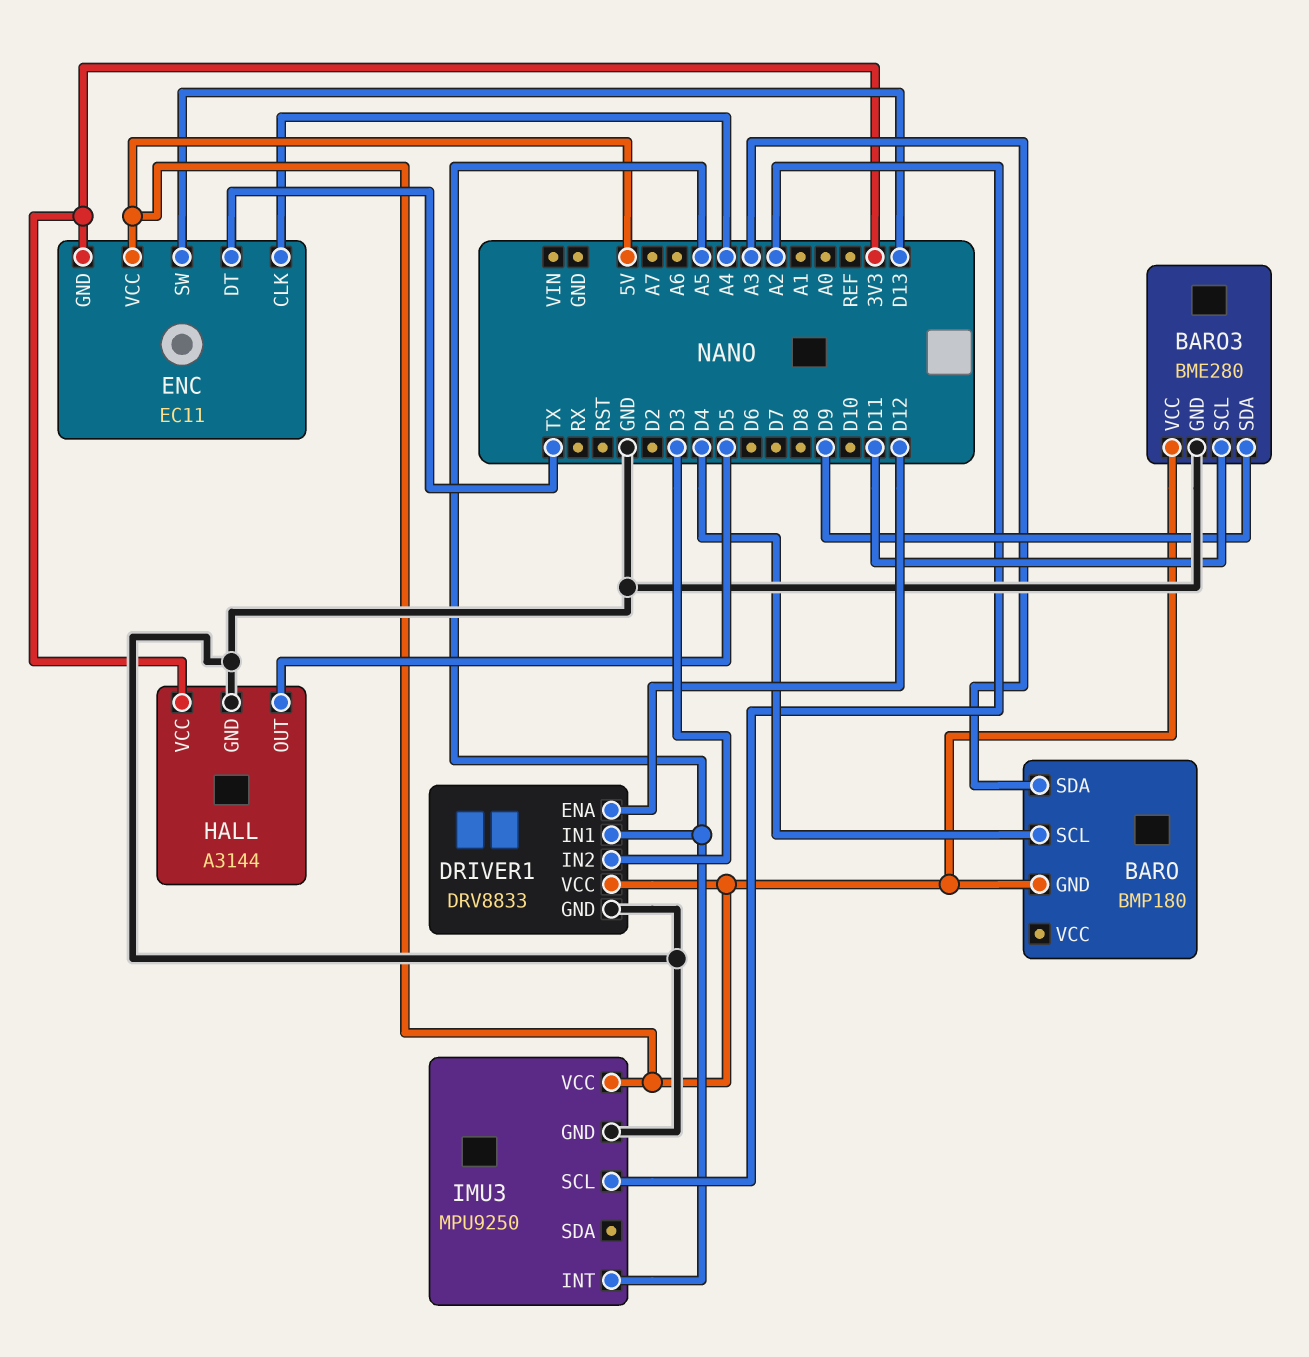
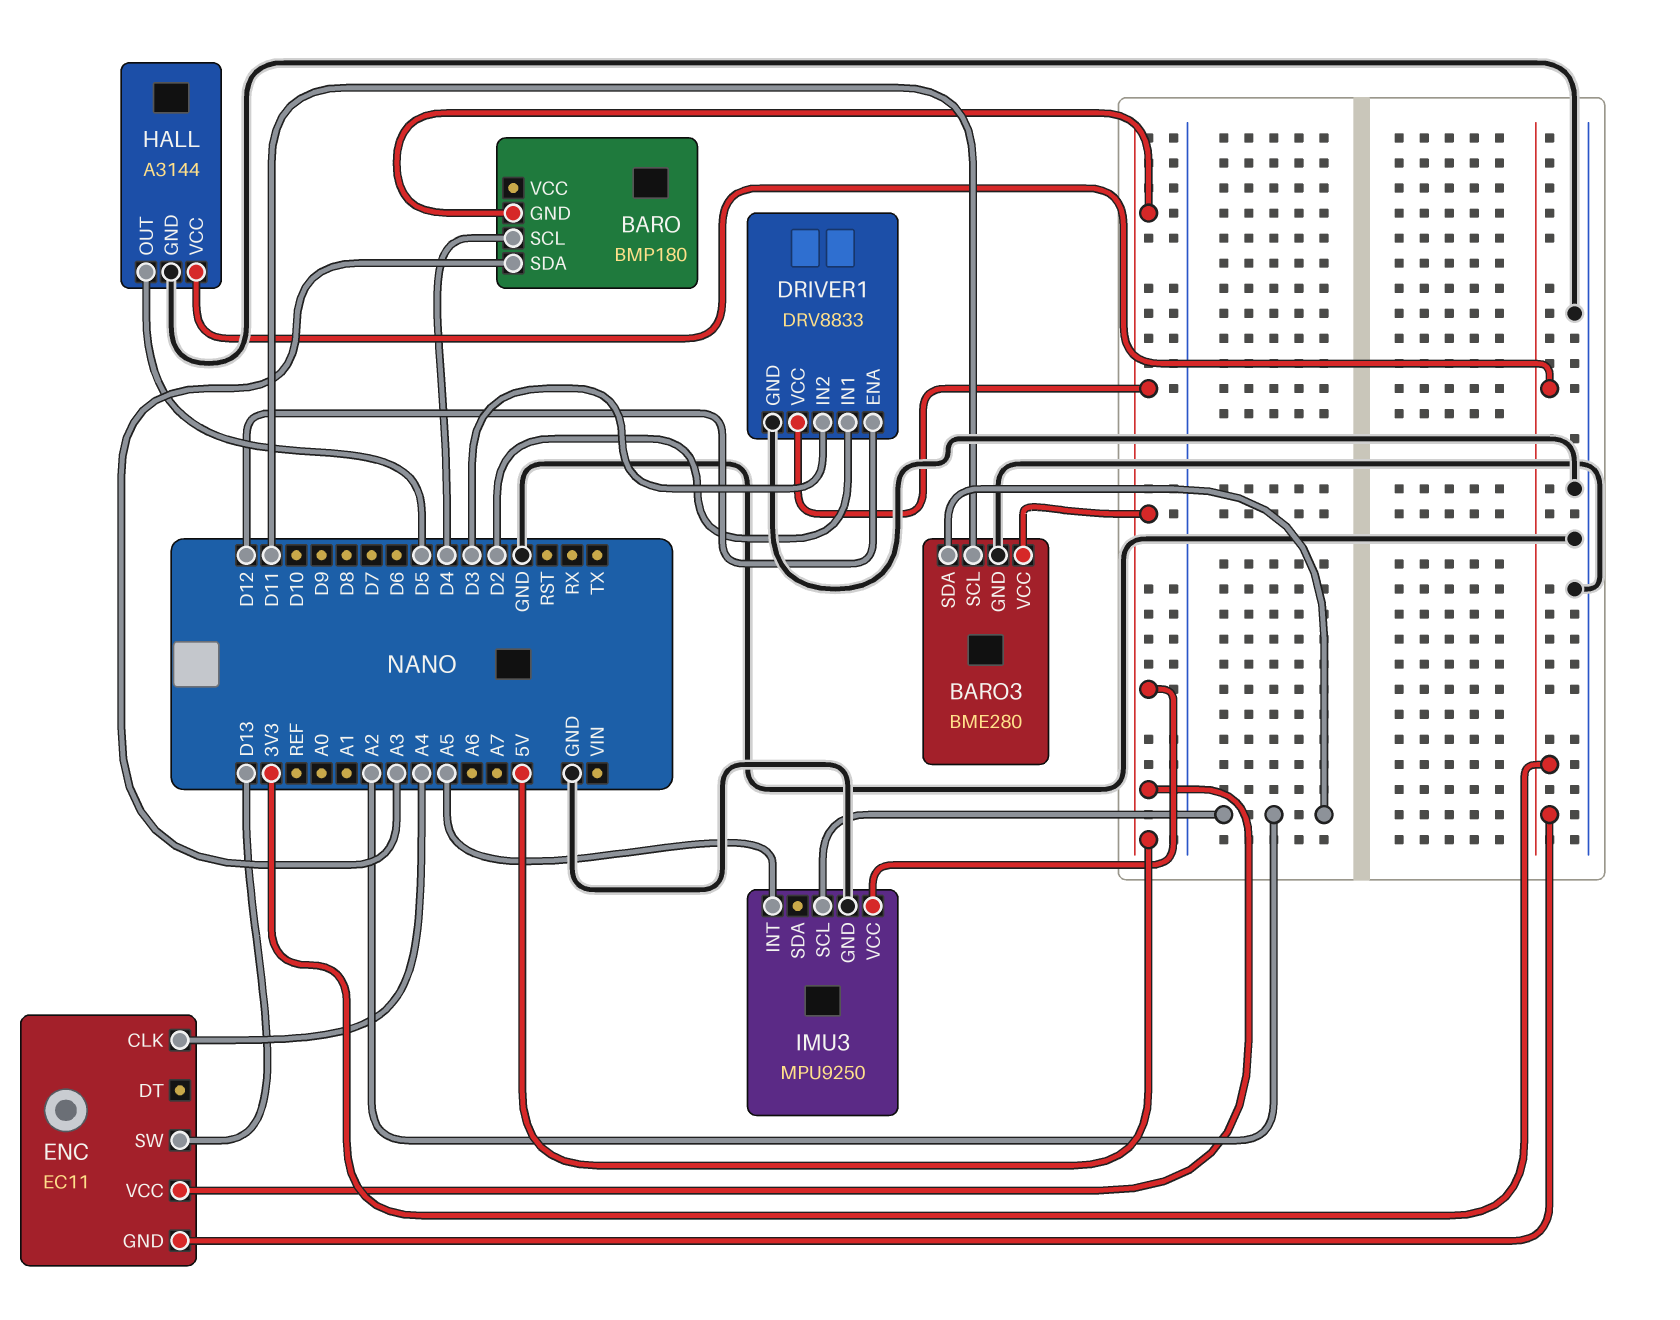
BARO3 pin SDA: D9 -> A2
DRIVER1 pin IN1: A5 -> D2
ENC pin DT: TX -> none

